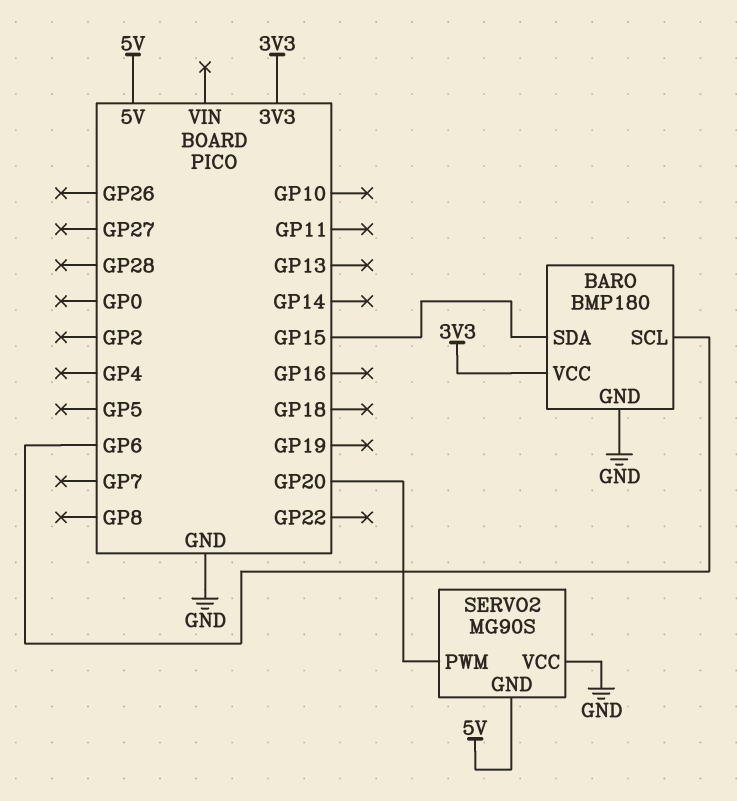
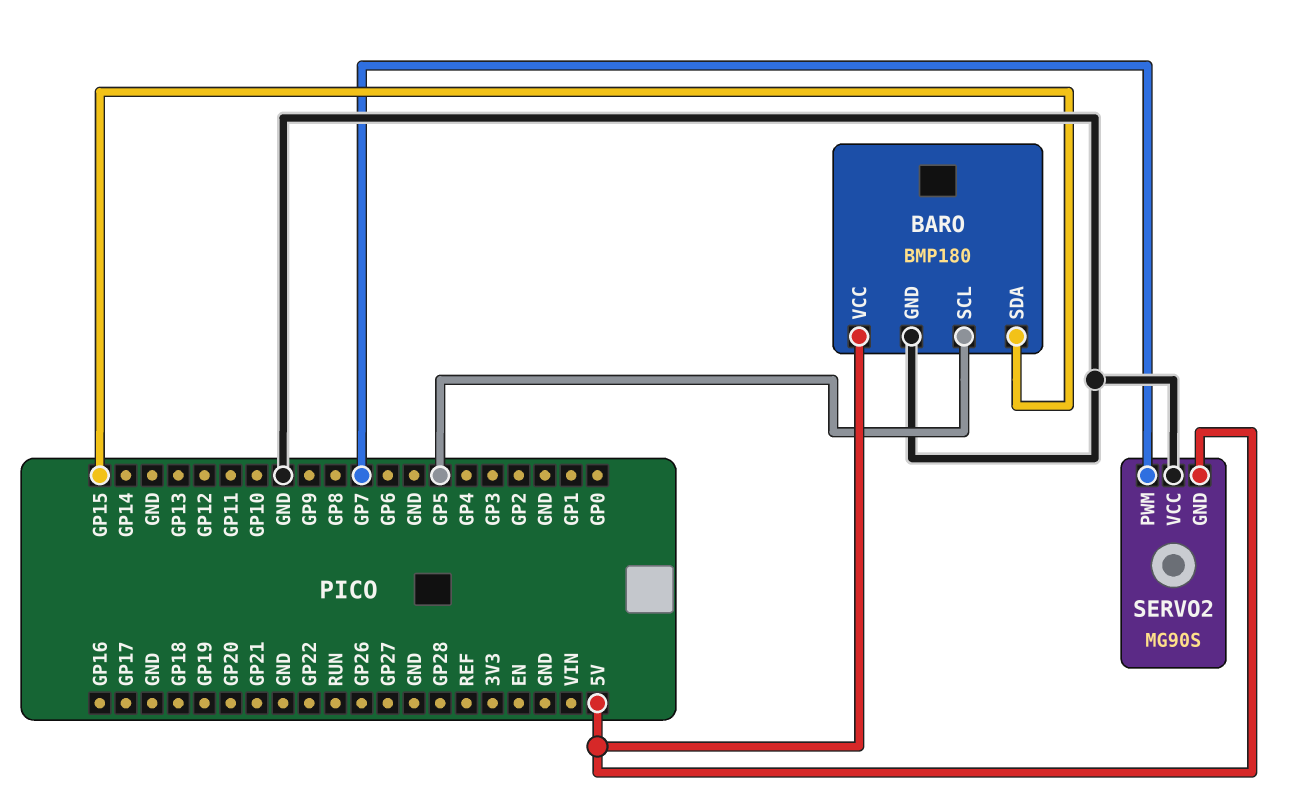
BARO pin SCL: GP6 -> GP5
BARO pin VCC: 3V3 -> 5V
SERVO2 pin PWM: GP20 -> GP7

